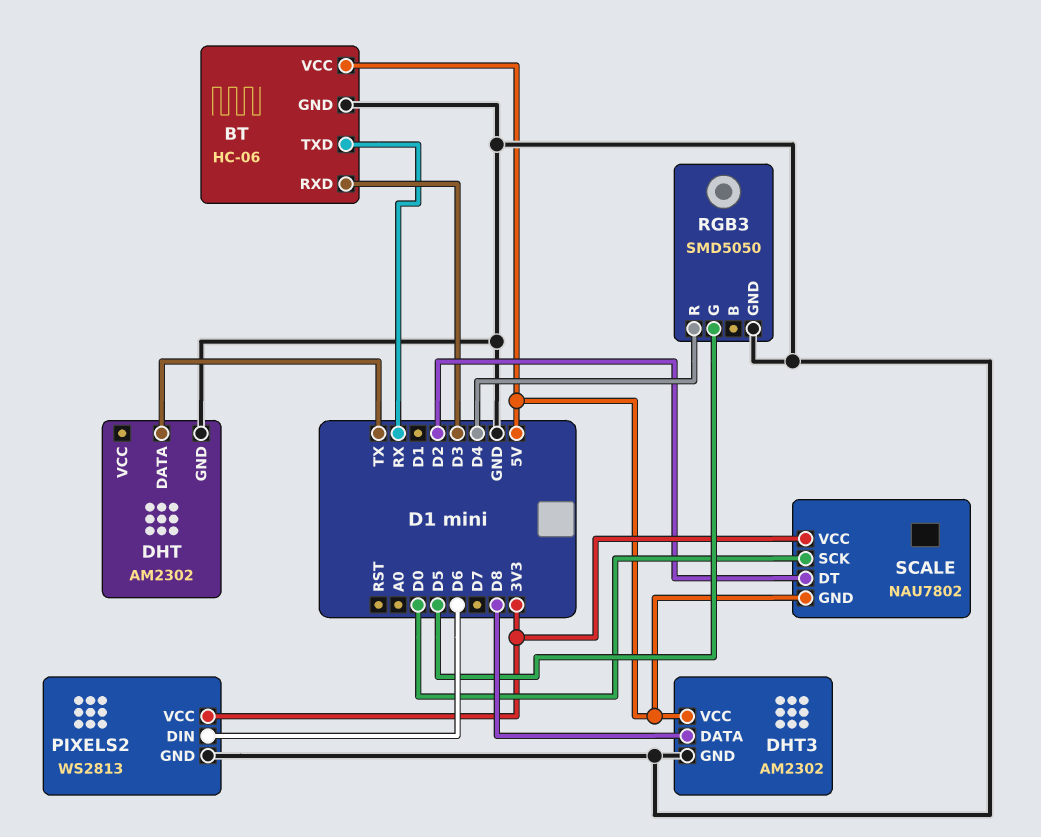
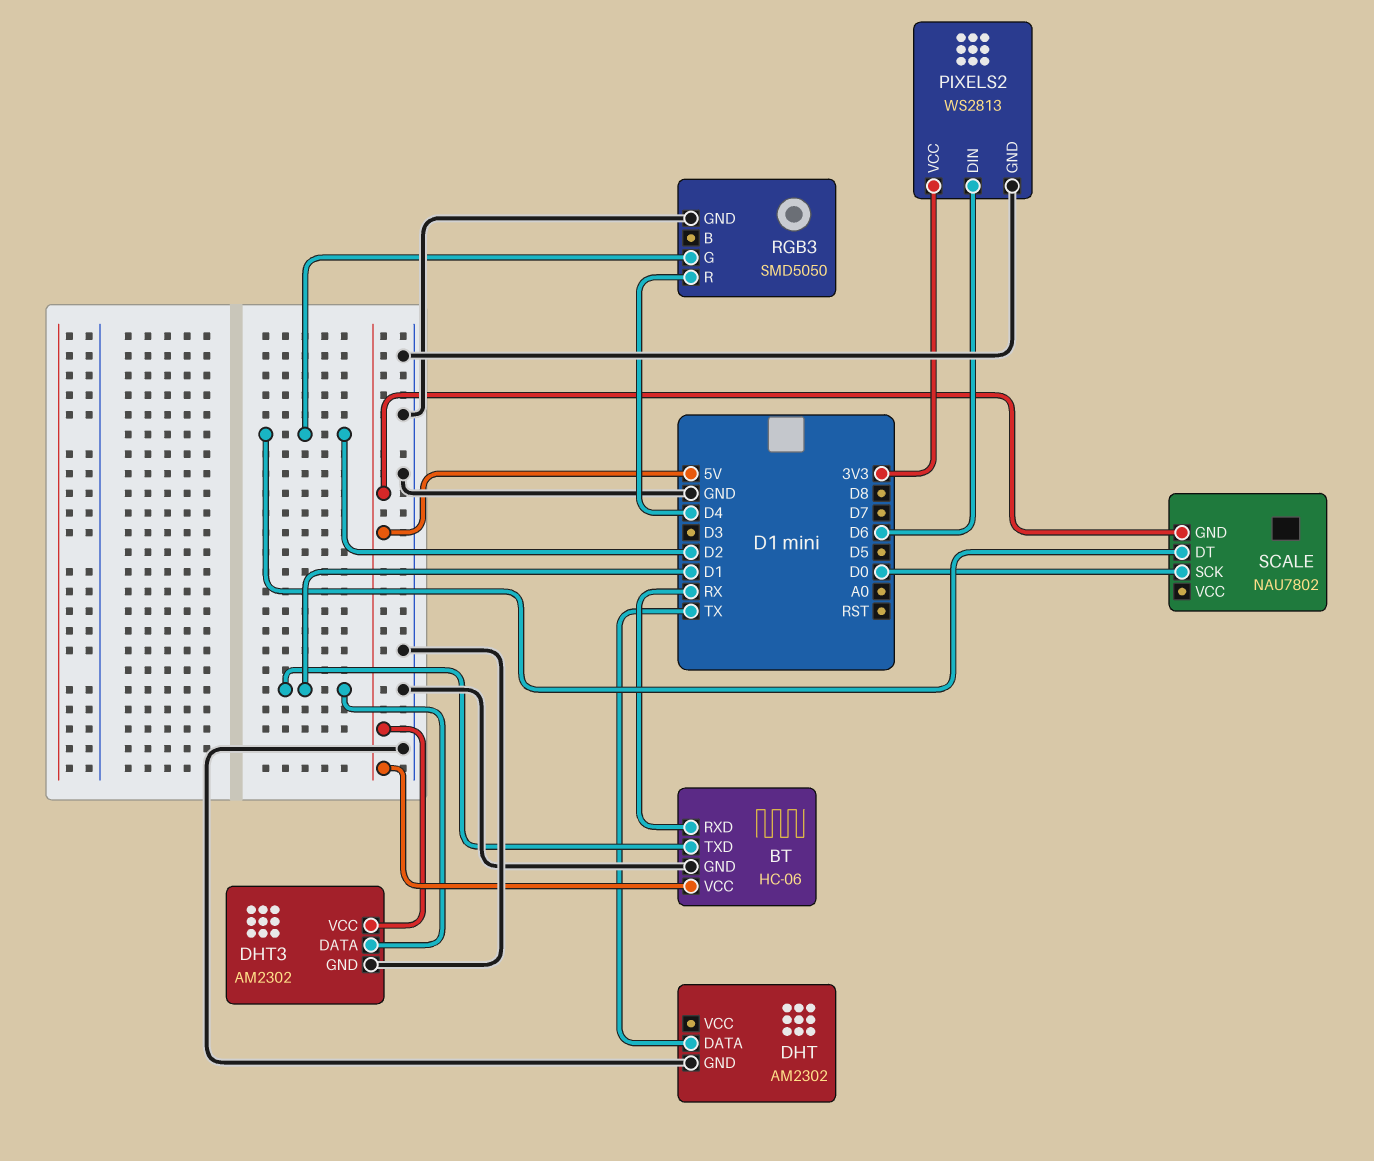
BT pin RXD: D3 -> RX
BT pin TXD: RX -> D1
DHT3 pin DATA: D8 -> D1
RGB3 pin G: D5 -> D2
SCALE pin VCC: 3V3 -> none

